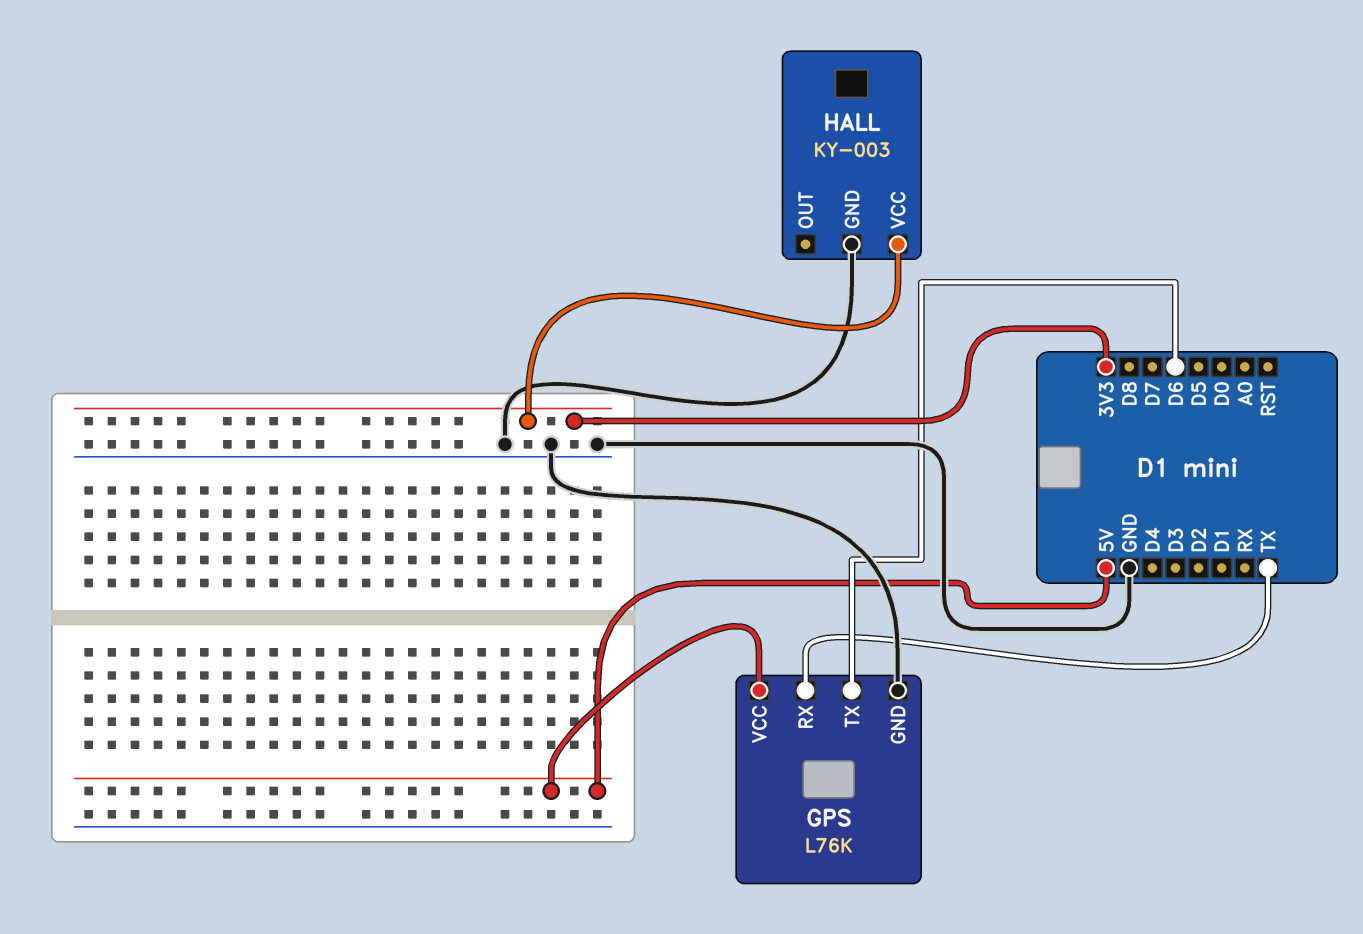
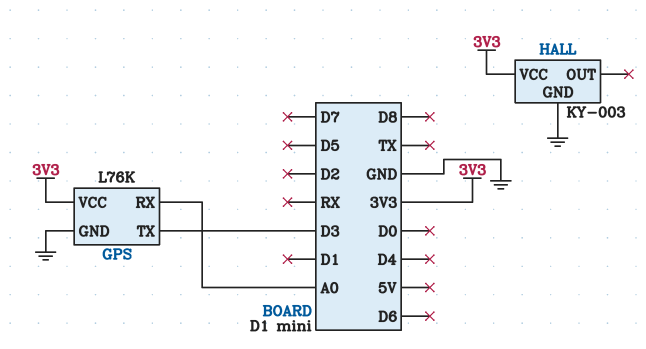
GPS pin RX: TX -> A0
GPS pin TX: D6 -> D3
GPS pin VCC: 5V -> 3V3

